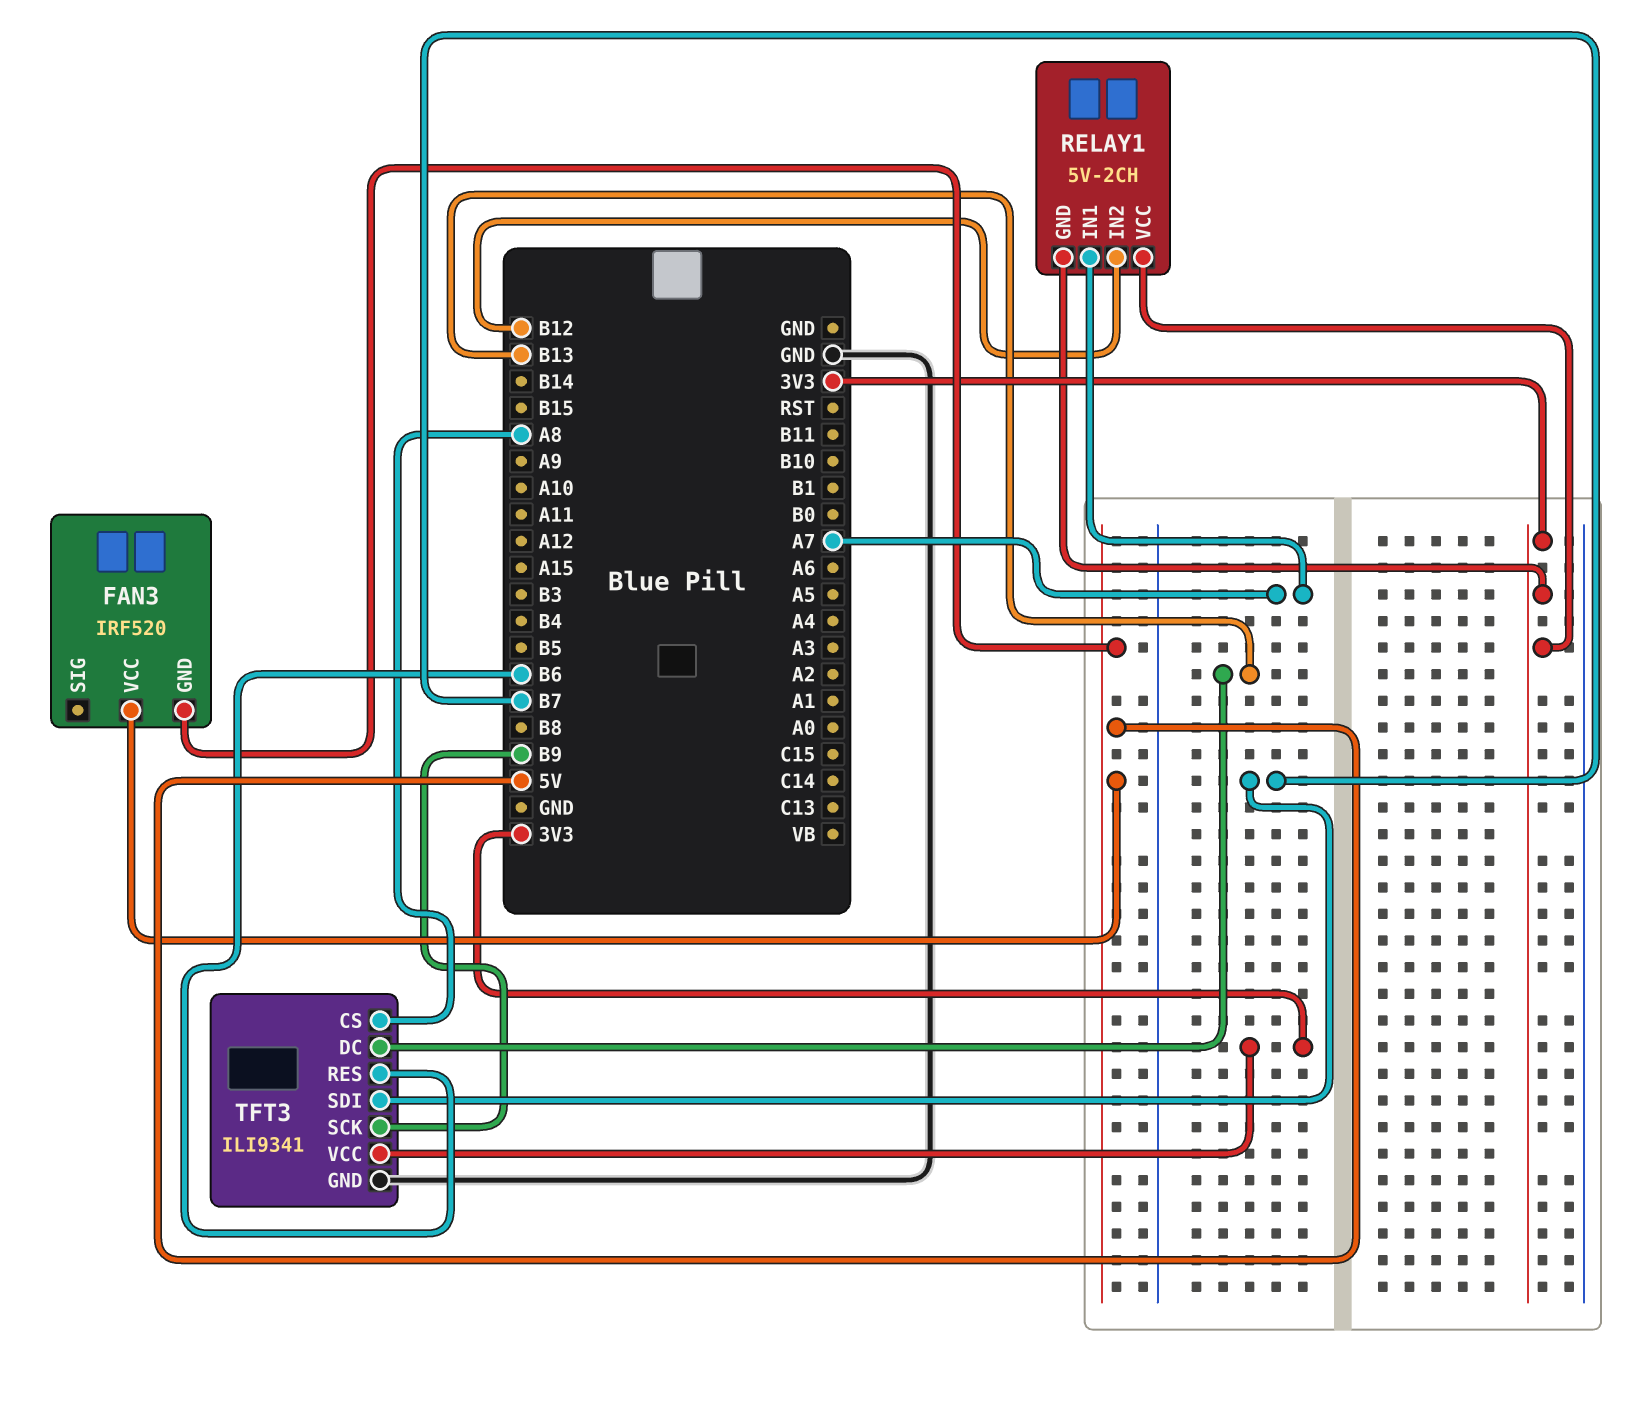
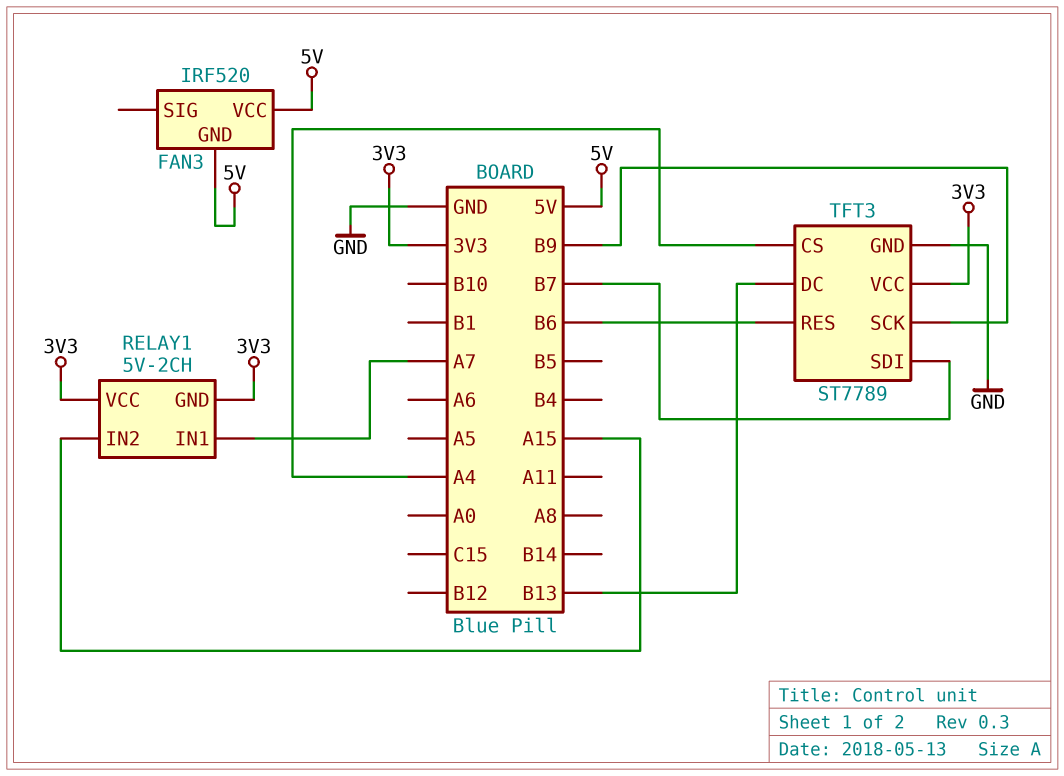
RELAY1 pin IN2: B12 -> A15
TFT3: ILI9341 -> ST7789
TFT3 pin CS: A8 -> A4

